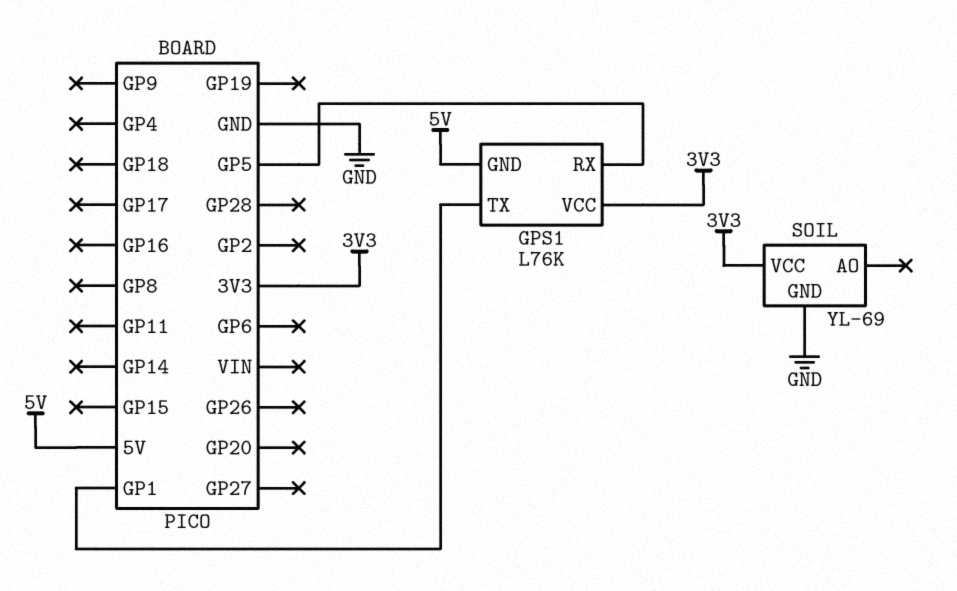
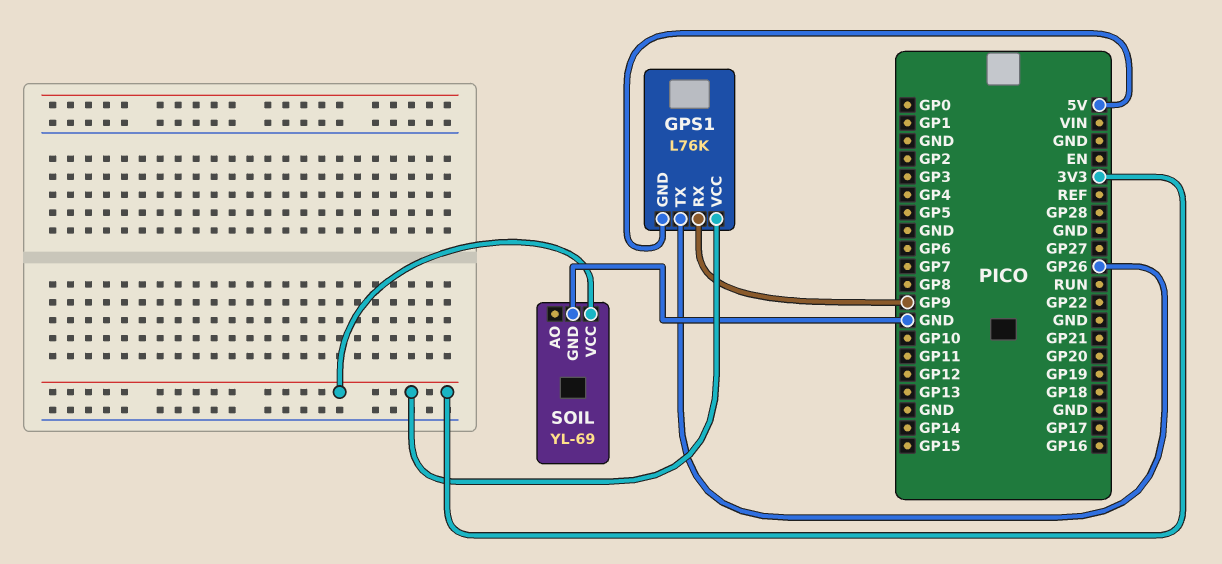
GPS1 pin RX: GP5 -> GP9
GPS1 pin TX: GP1 -> GP26

